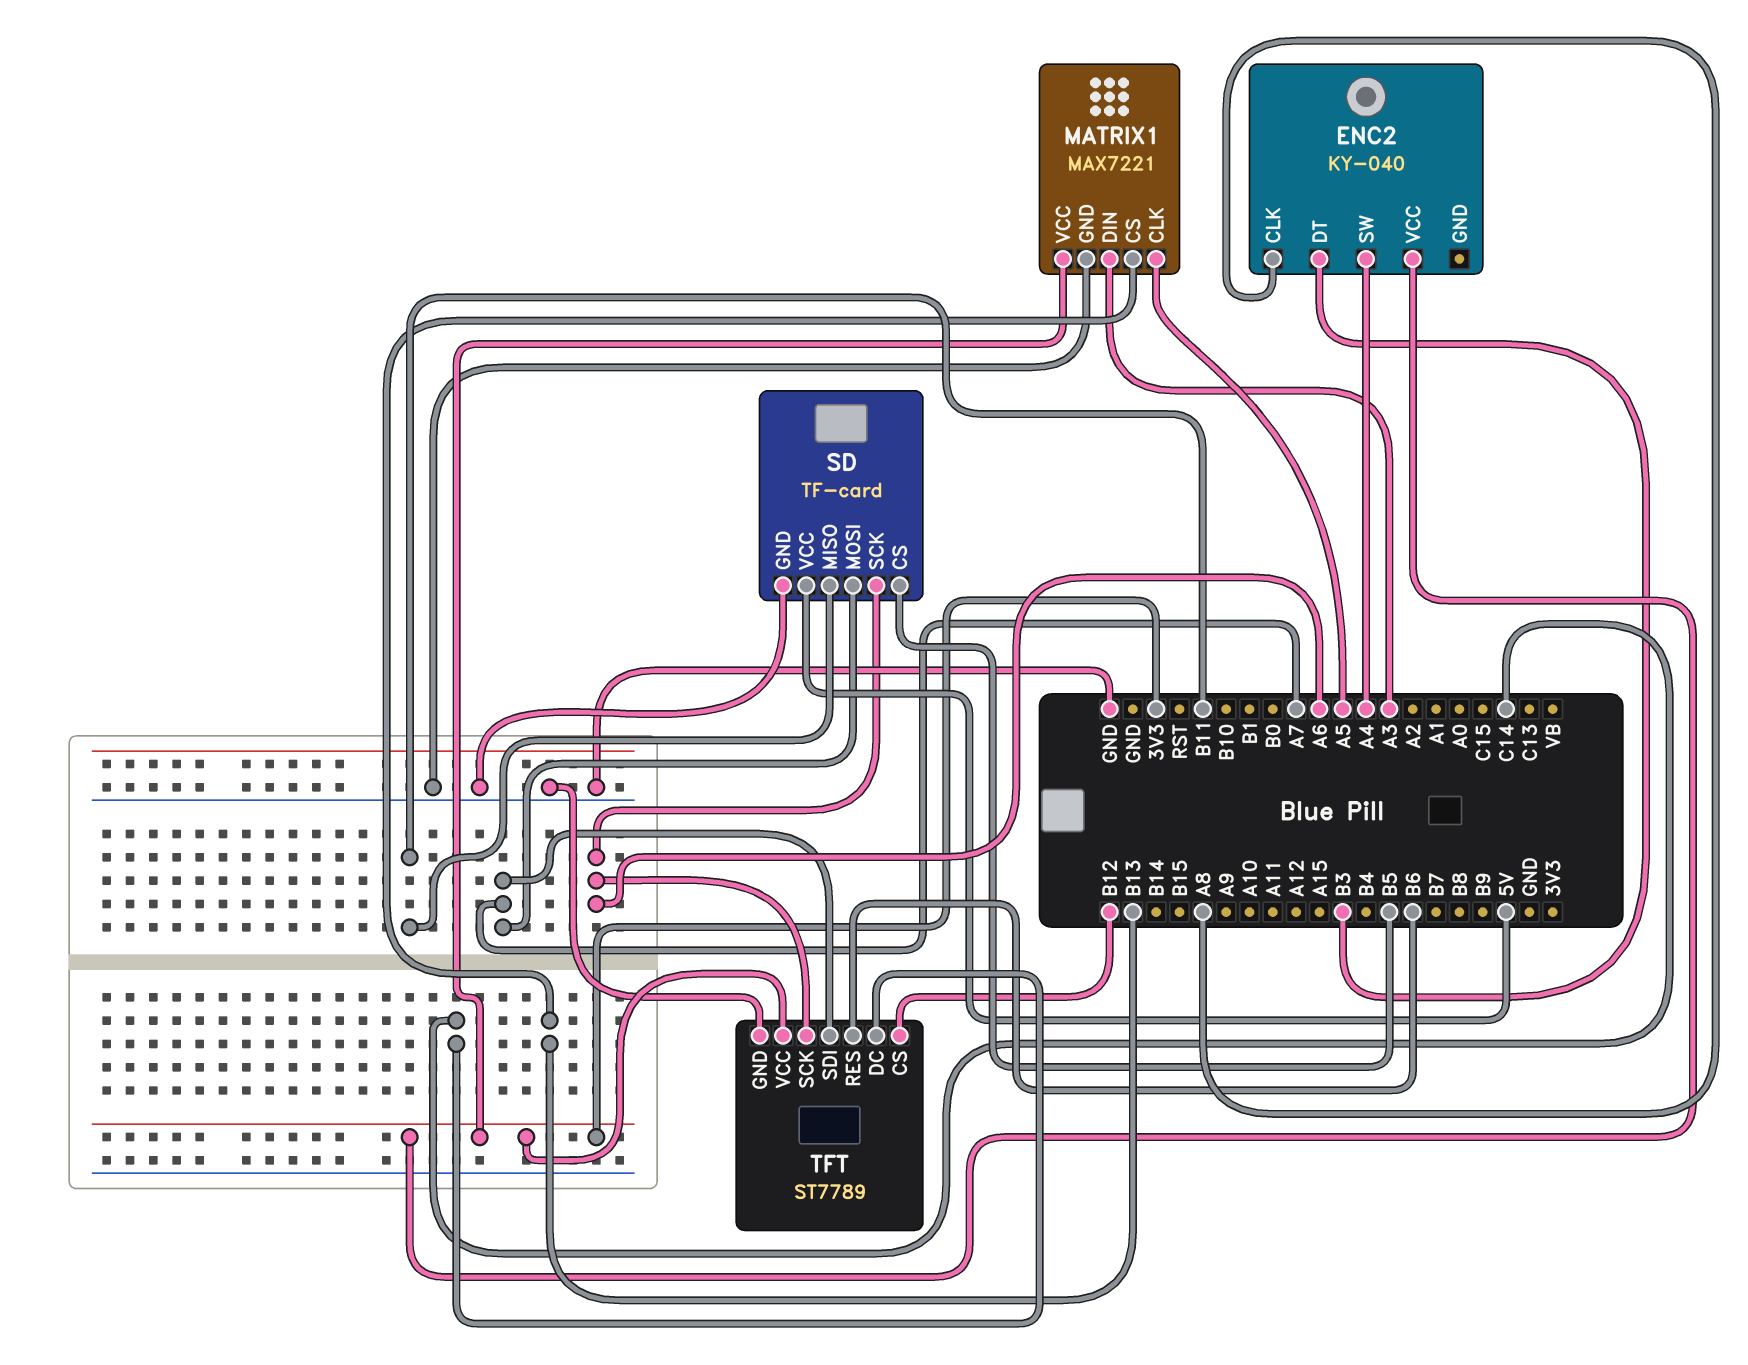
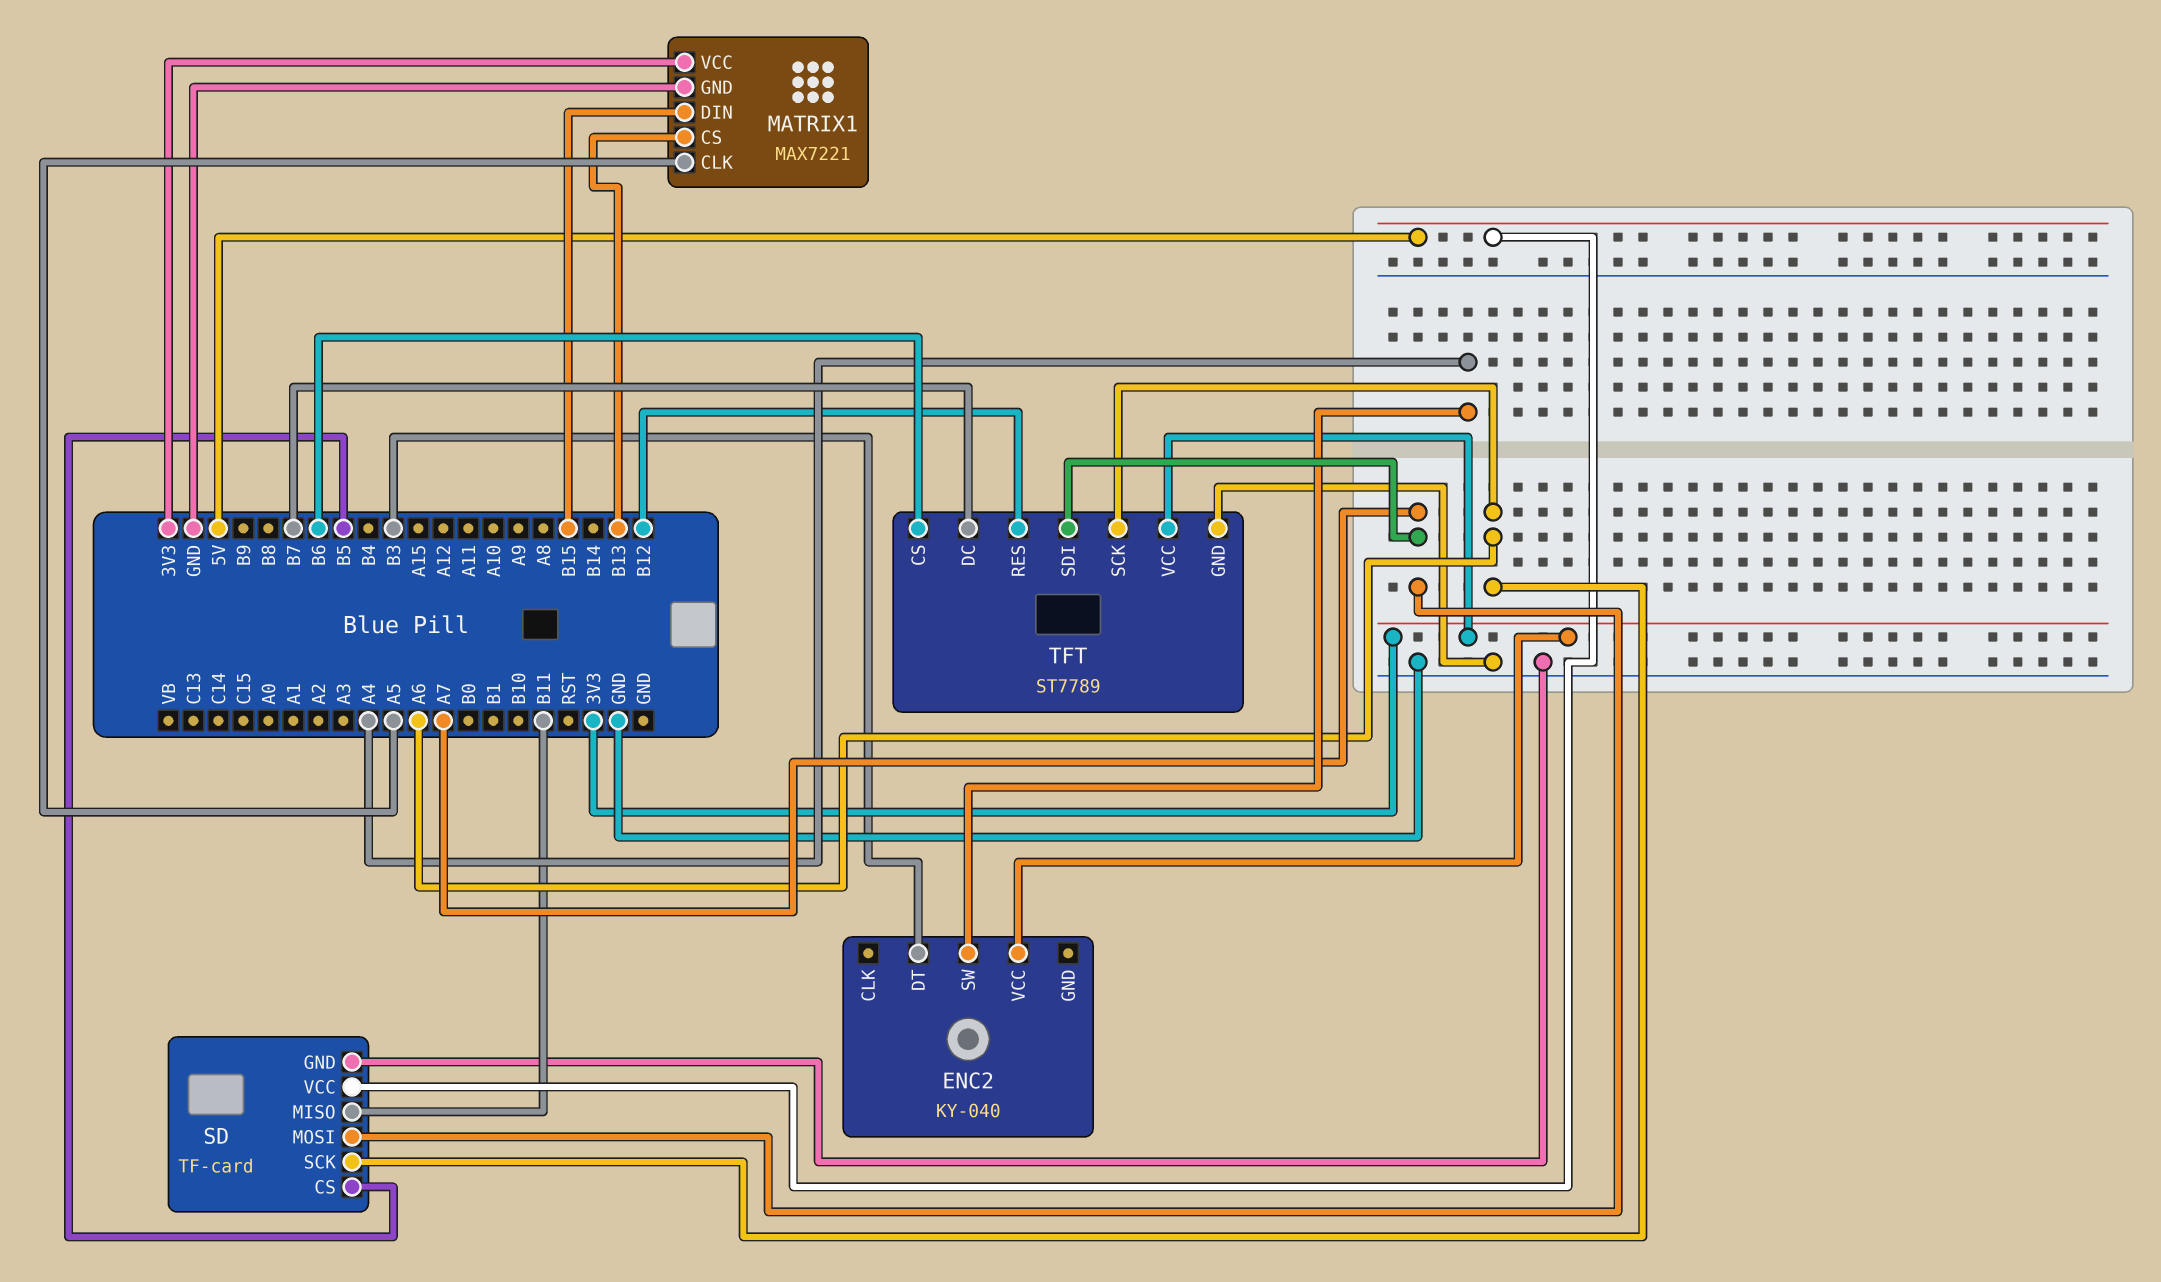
ENC2 pin CLK: A8 -> none
MATRIX1 pin DIN: A3 -> B15
TFT pin CS: B12 -> B6
TFT pin DC: C14 -> B7
TFT pin RES: B6 -> B12

